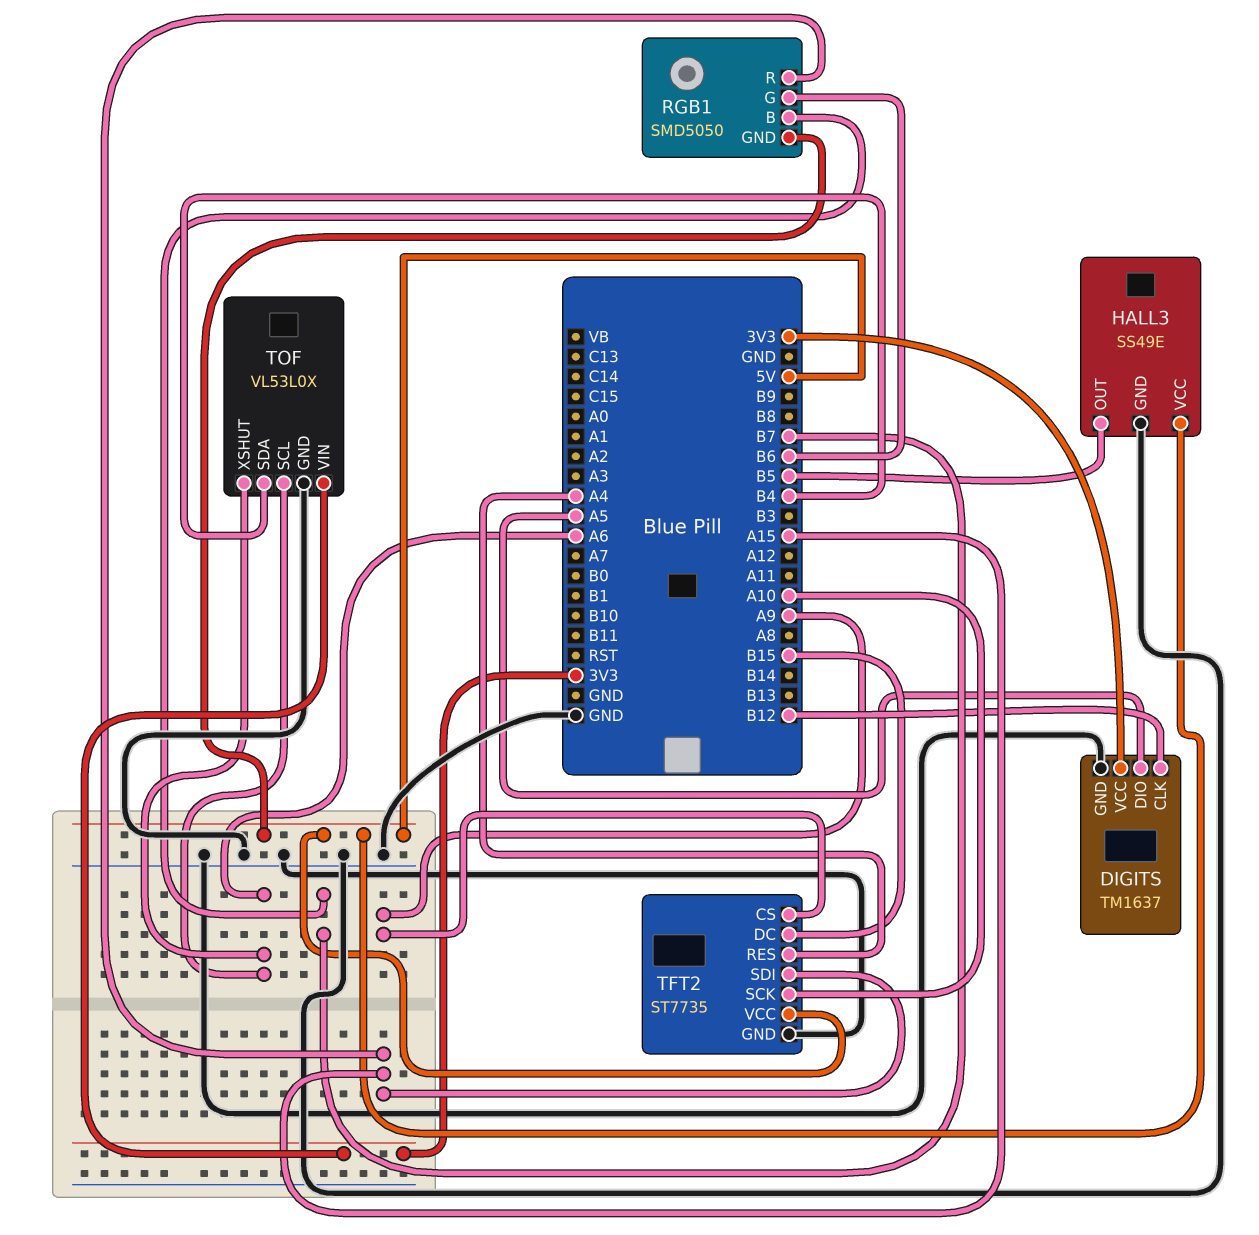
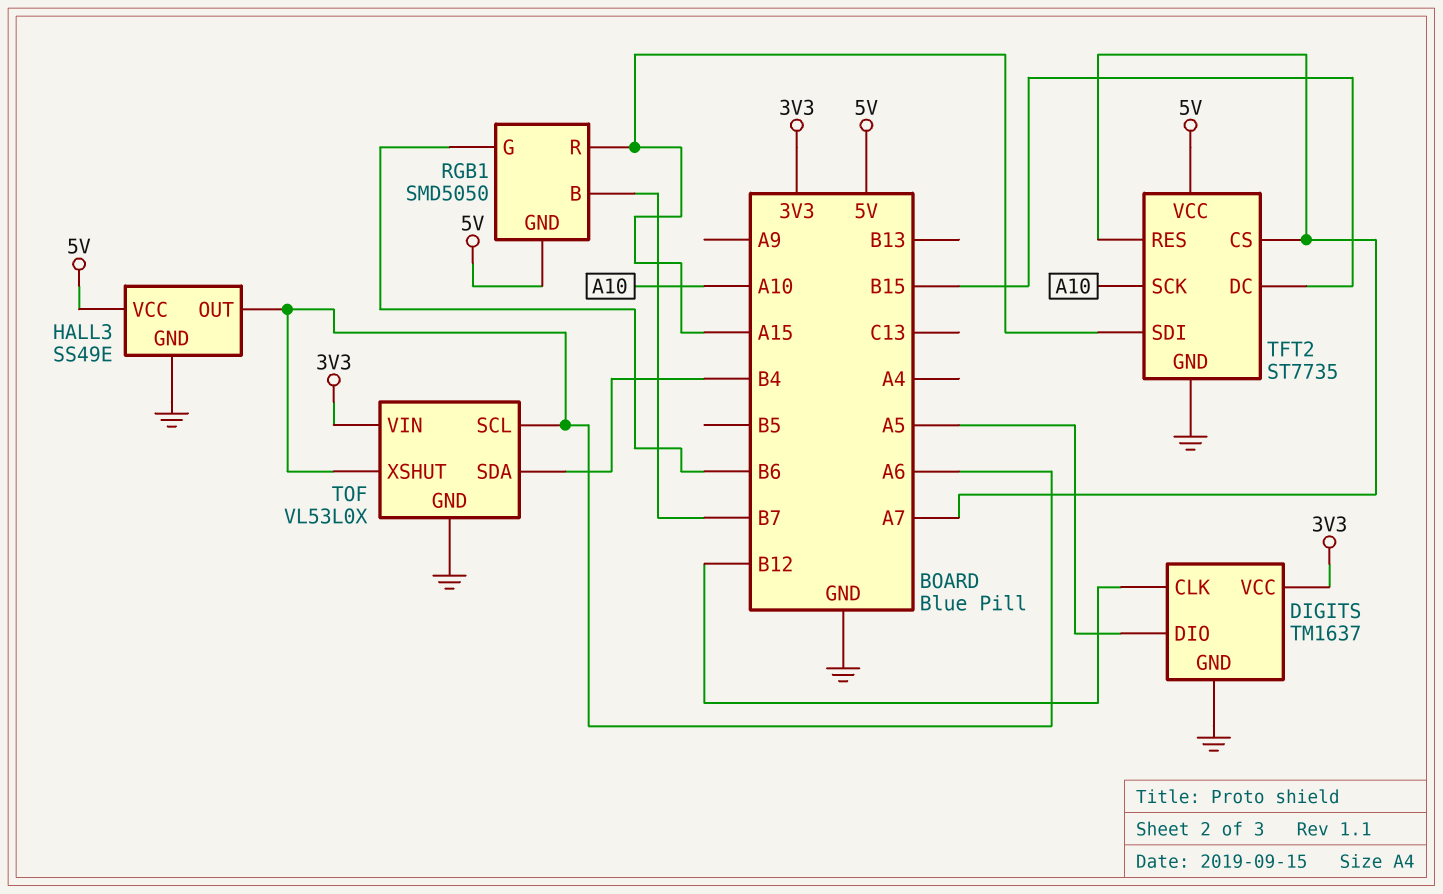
HALL3 pin OUT: B5 -> A6
TFT2 pin CS: A9 -> A7
TFT2 pin RES: A4 -> A7

